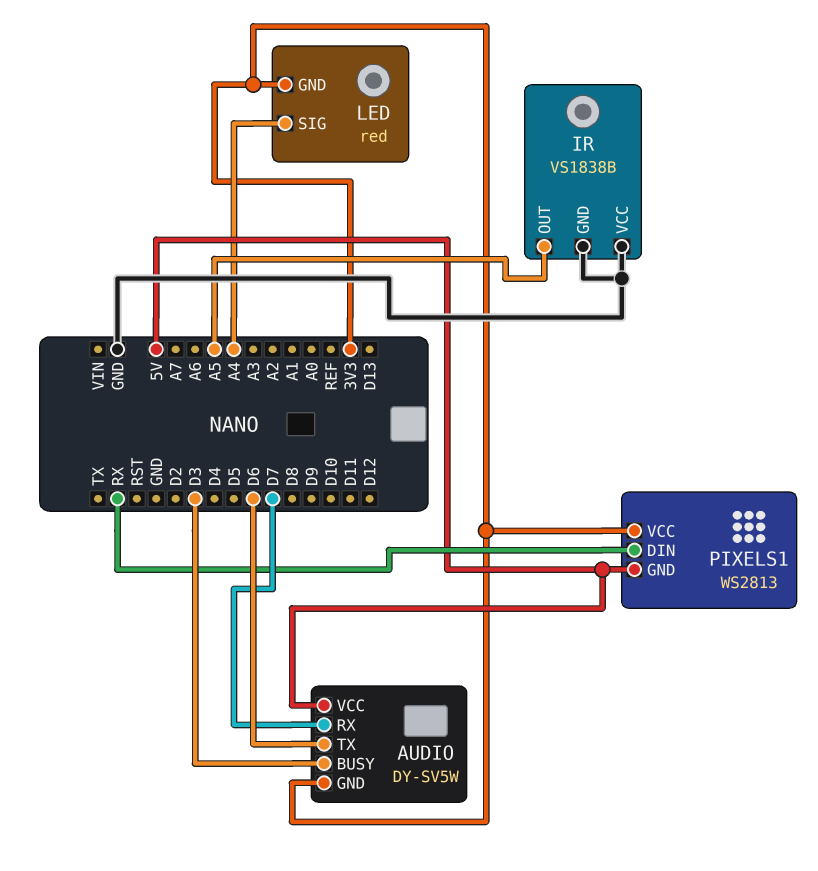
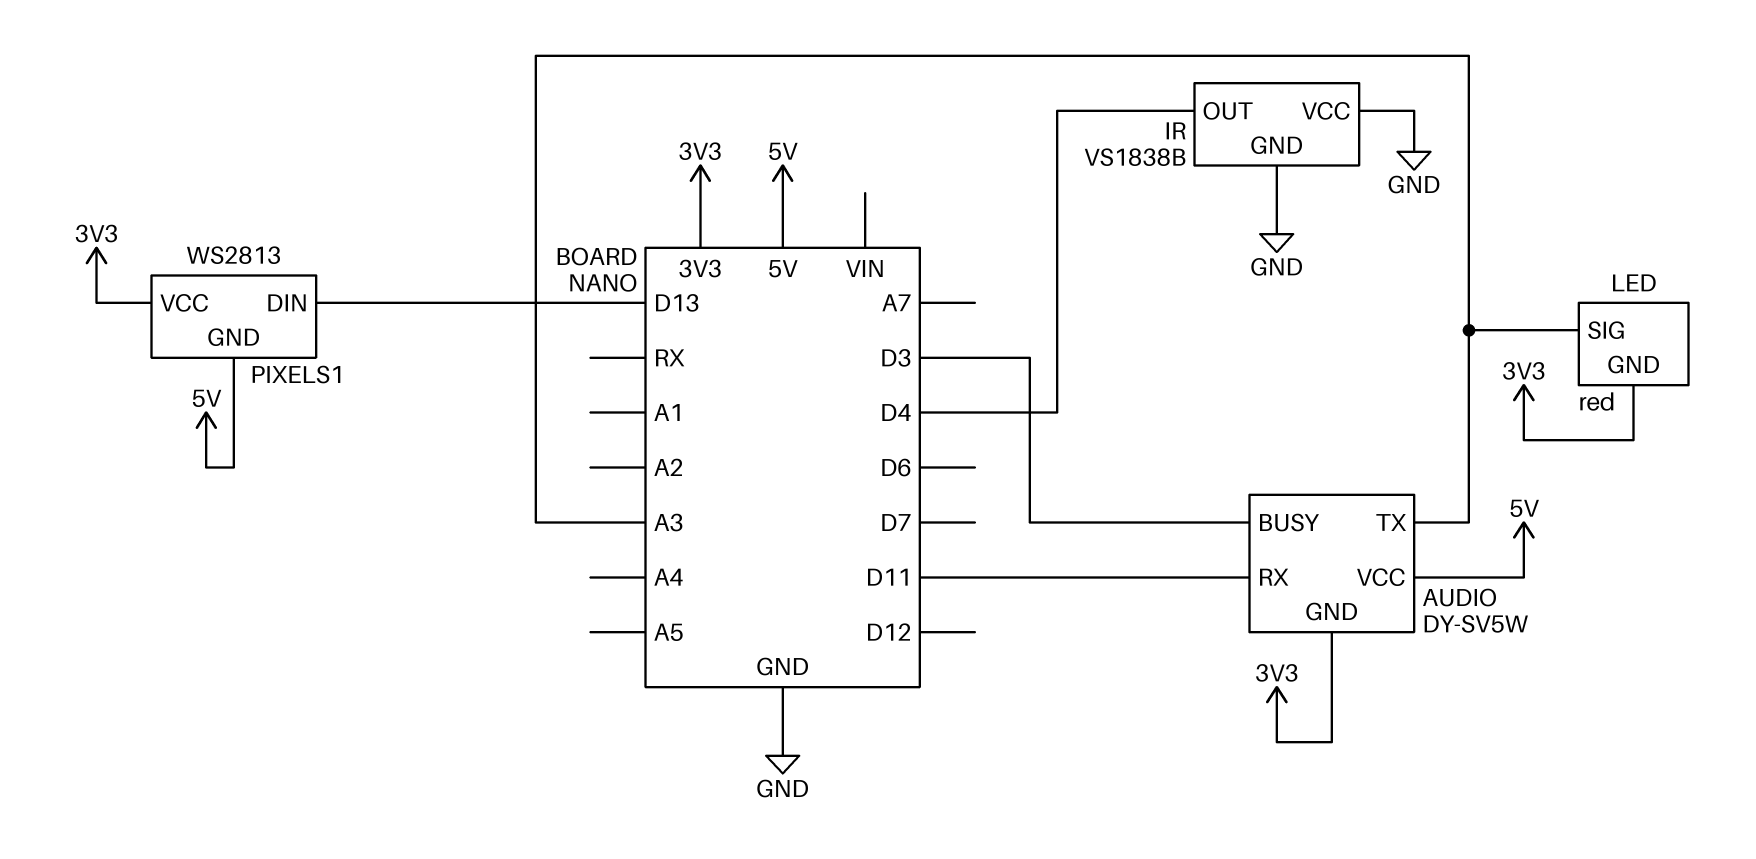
AUDIO pin RX: D7 -> D11
AUDIO pin TX: D6 -> A3
IR pin OUT: A5 -> D4
LED pin SIG: A4 -> A3
PIXELS1 pin DIN: RX -> D13

